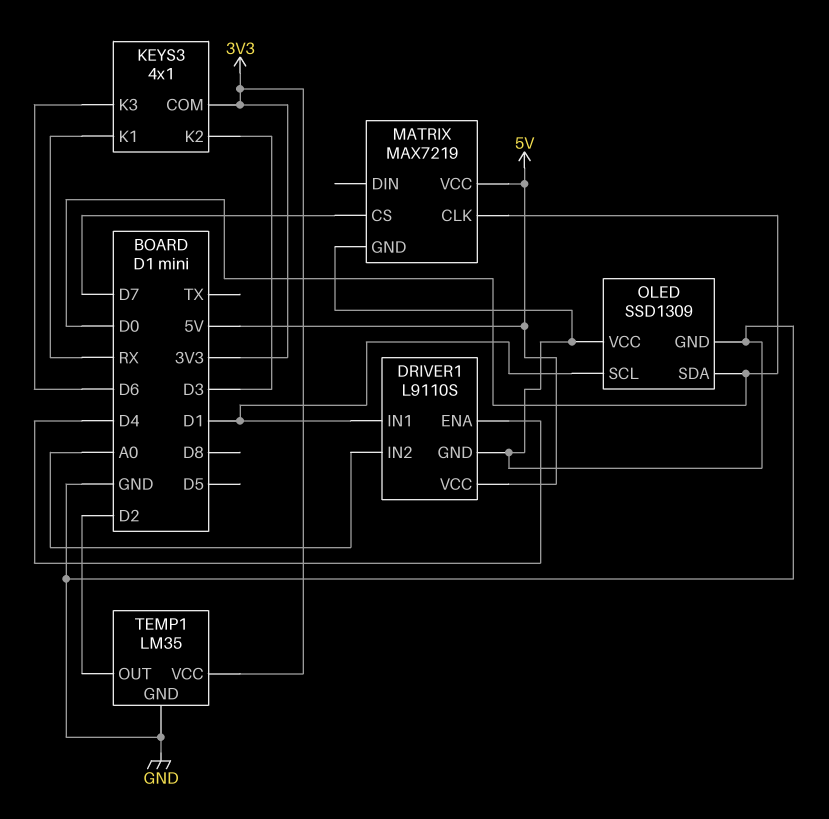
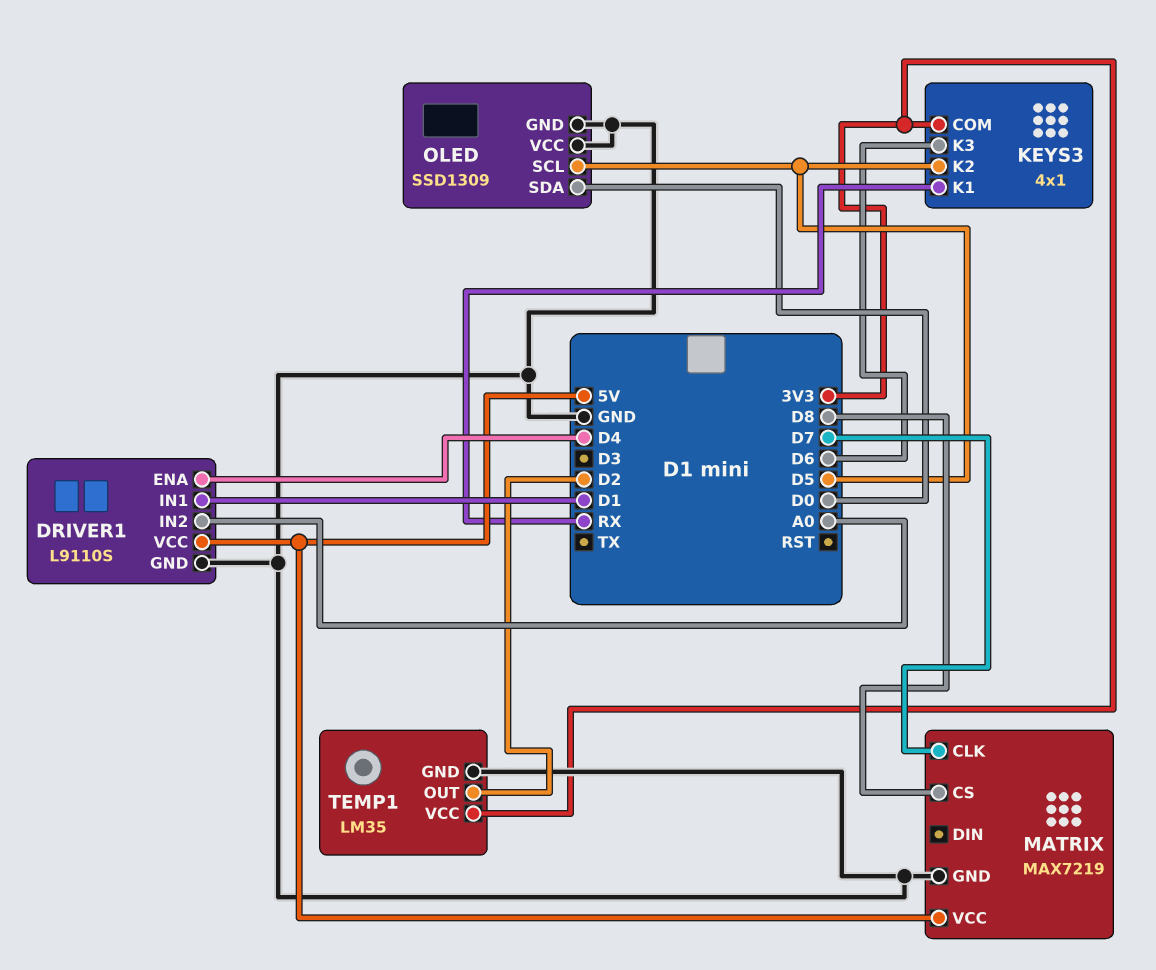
KEYS3 pin K2: D3 -> D5
MATRIX pin CLK: D0 -> D7
MATRIX pin CS: D7 -> D8
OLED pin SCL: D1 -> D5

